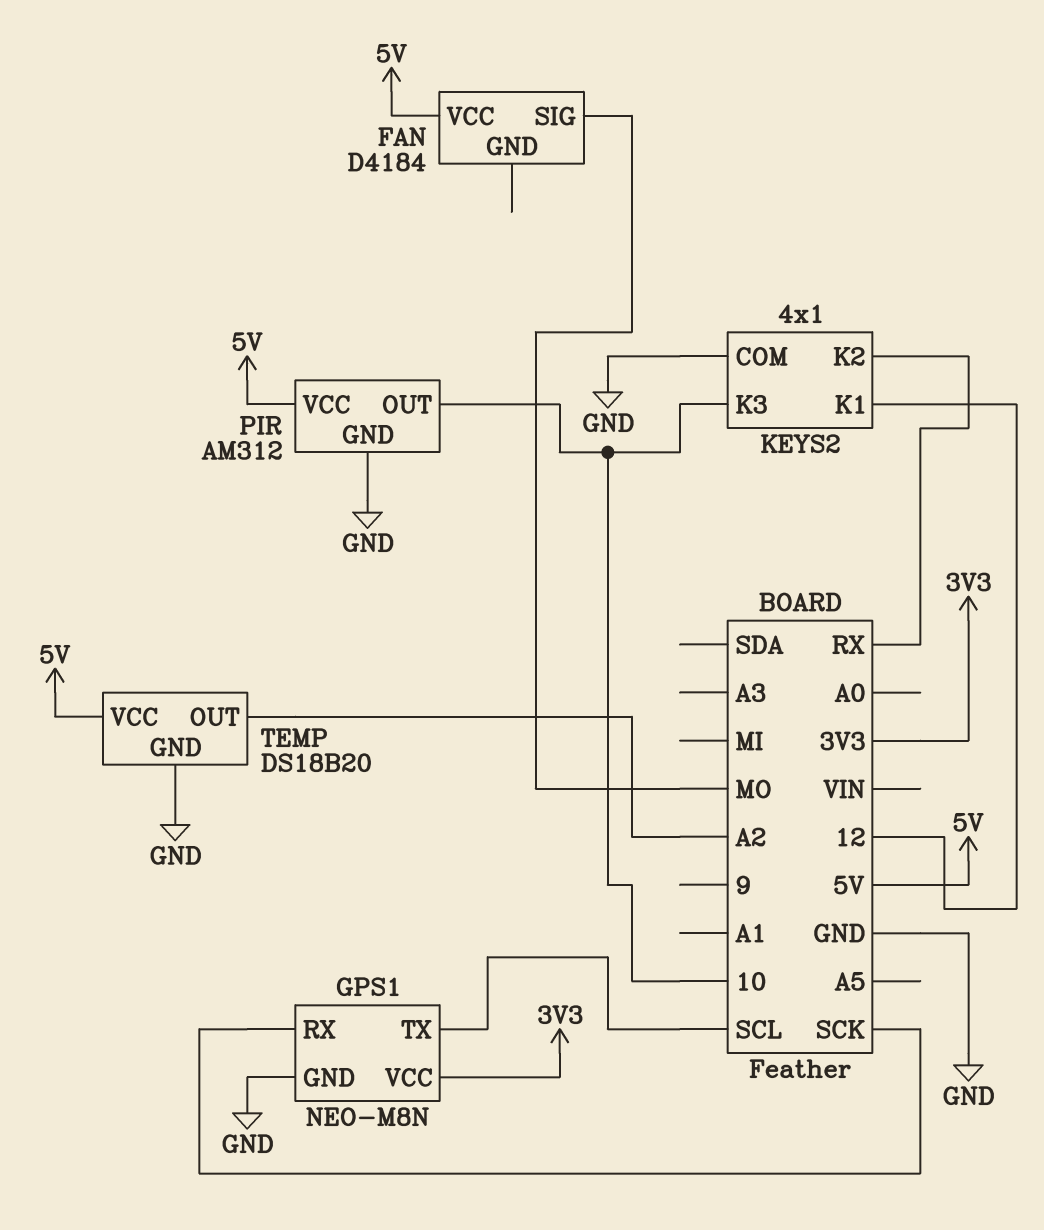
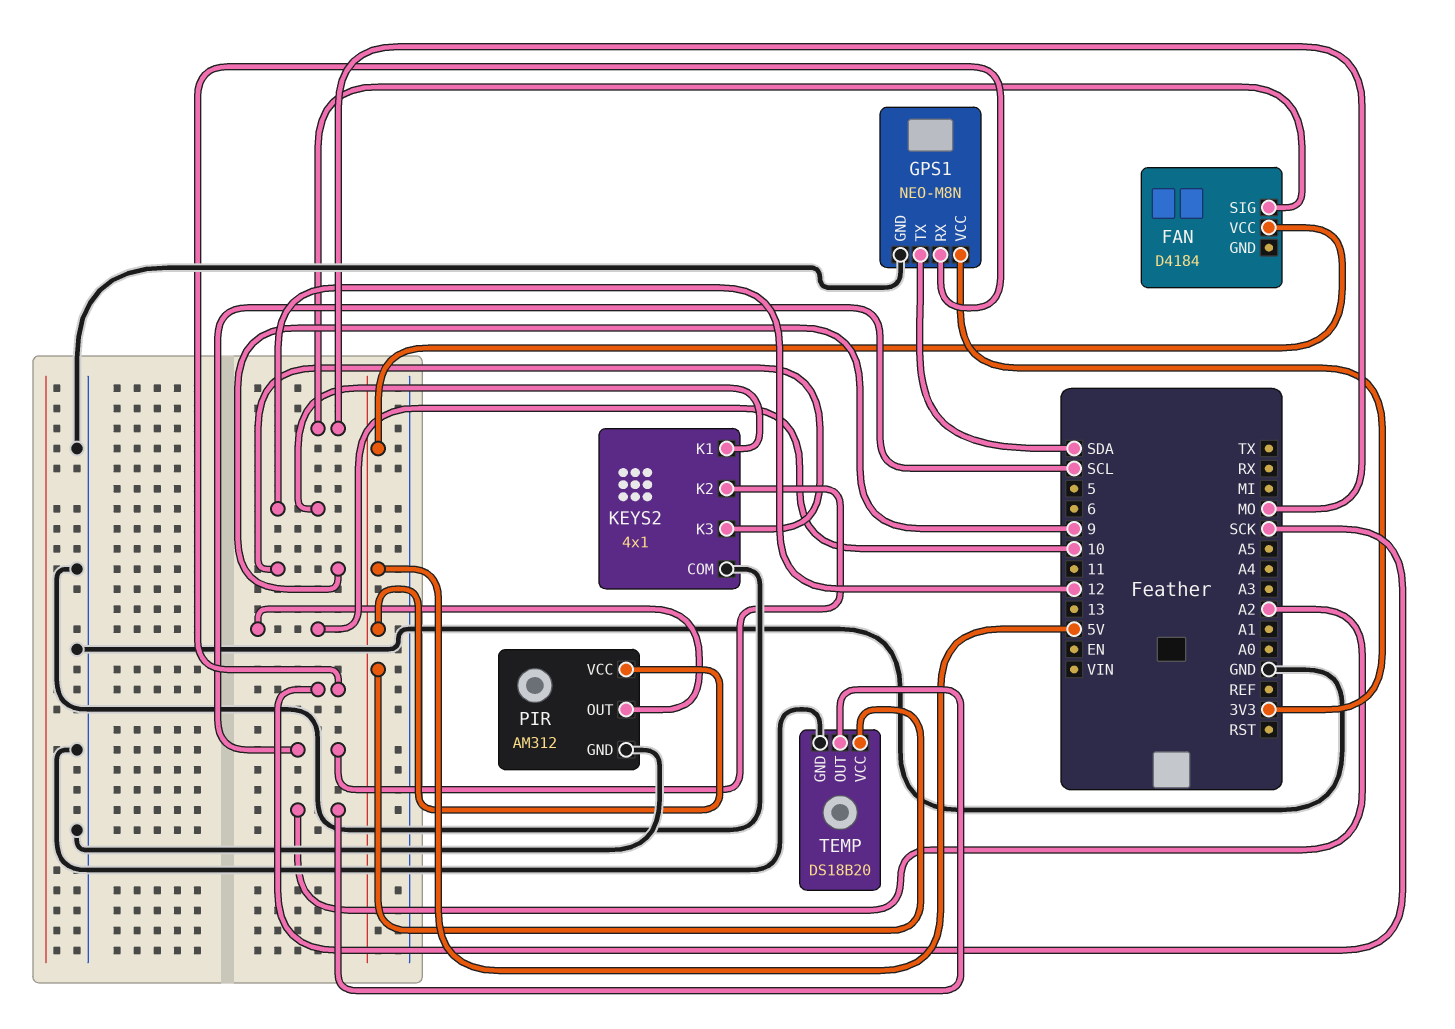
GPS1 pin TX: SCL -> SDA
KEYS2 pin K2: RX -> SCL
KEYS2 pin K3: 10 -> 9

